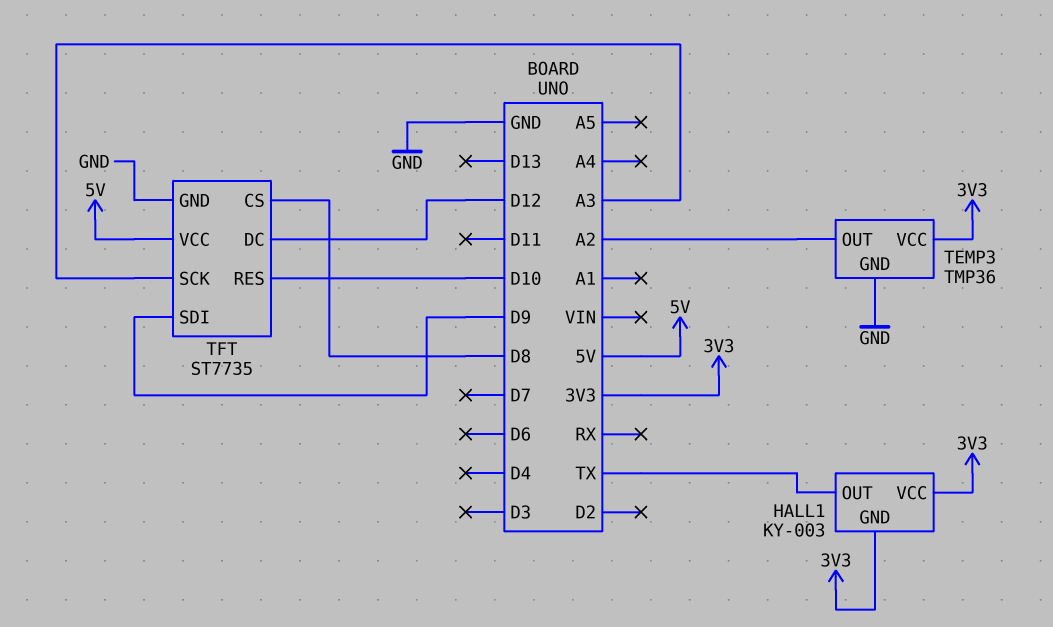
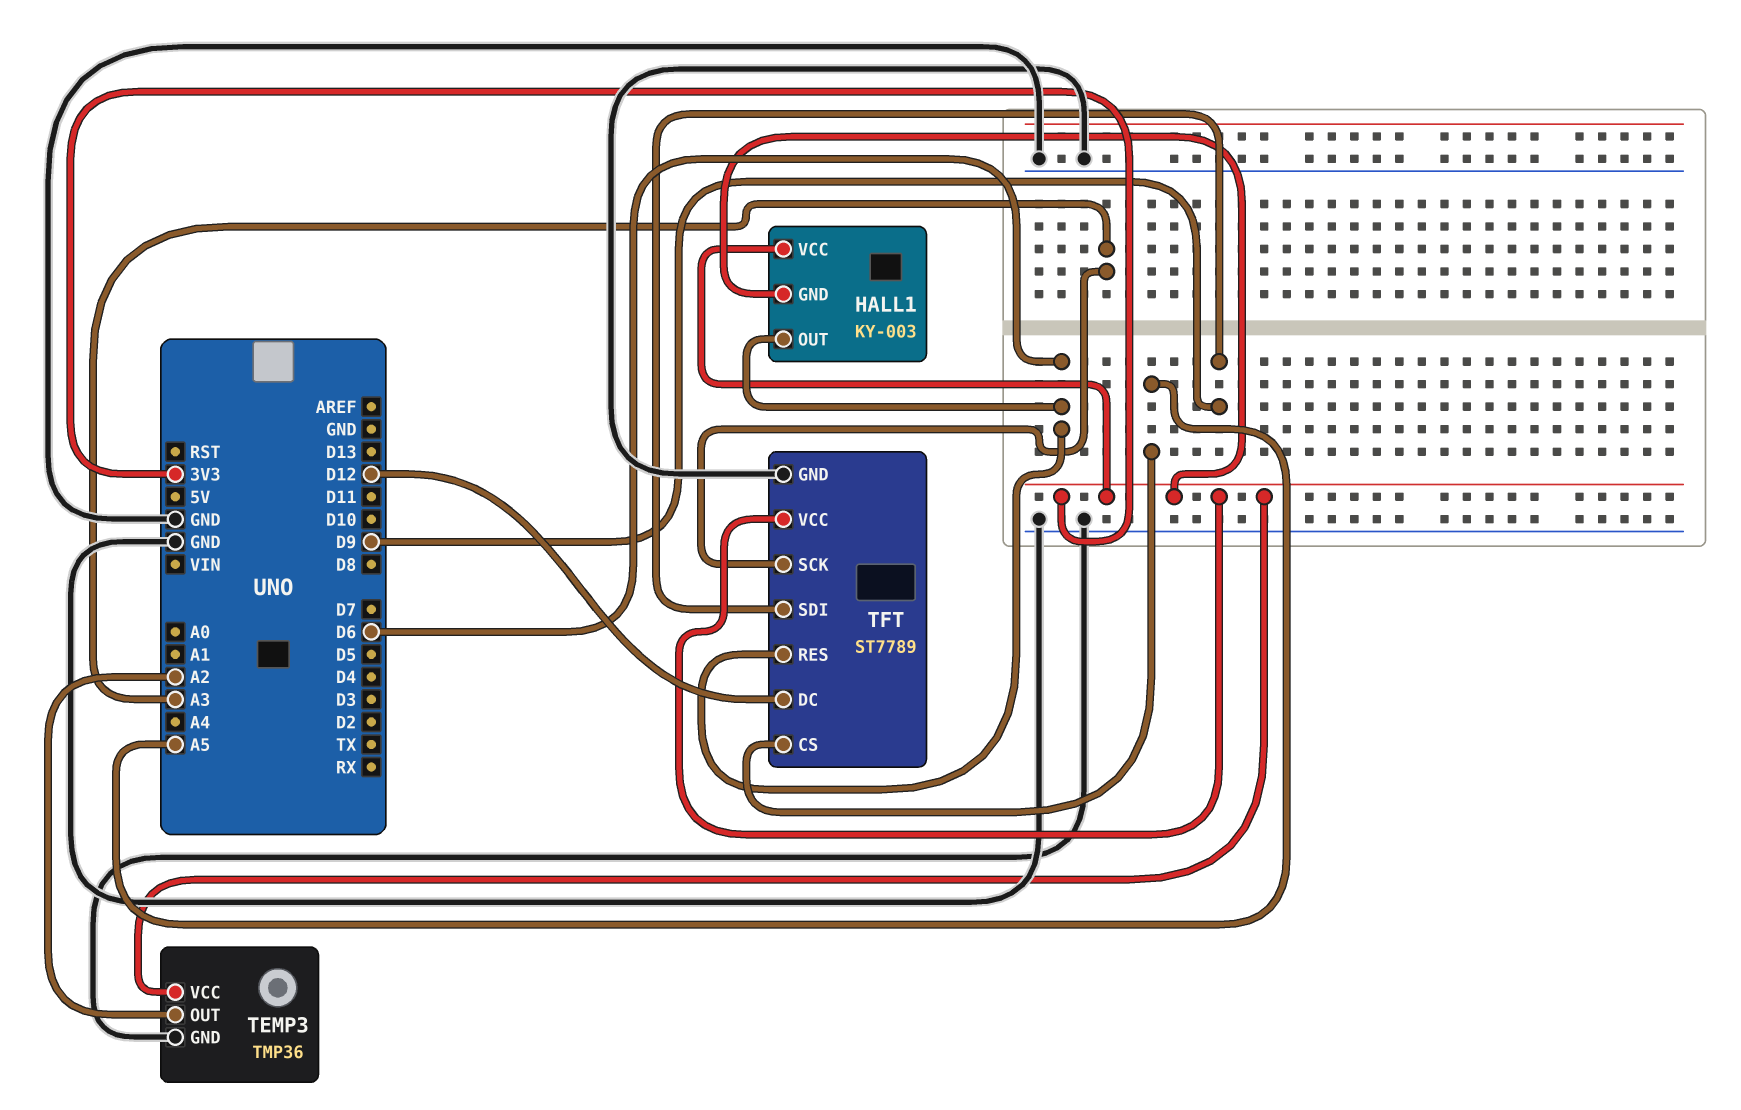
HALL1 pin OUT: TX -> D6
TFT: ST7735 -> ST7789
TFT pin CS: D8 -> A5
TFT pin RES: D10 -> D6
TFT pin VCC: 5V -> 3V3

